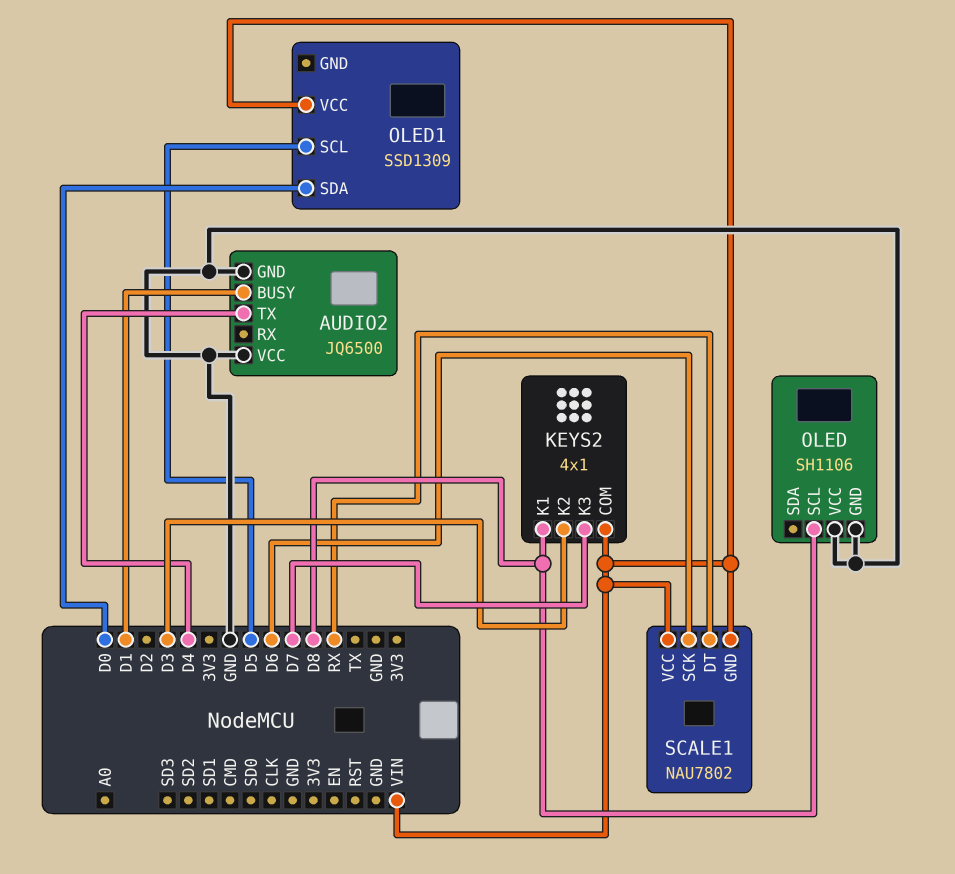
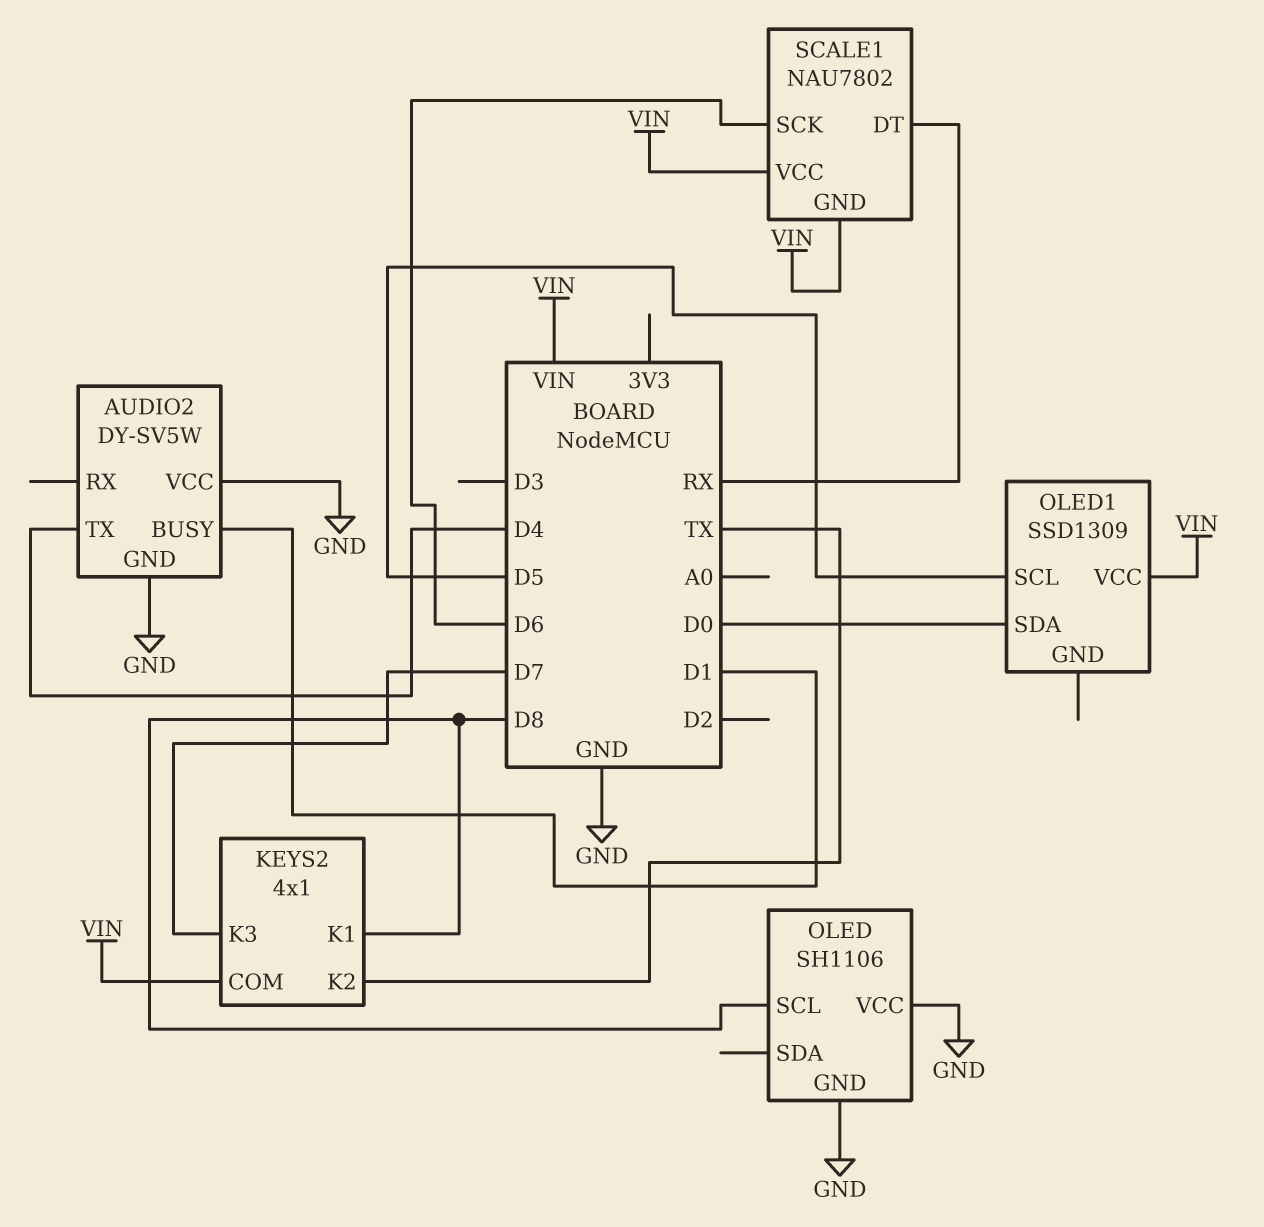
AUDIO2: JQ6500 -> DY-SV5W
KEYS2 pin K2: D3 -> TX

